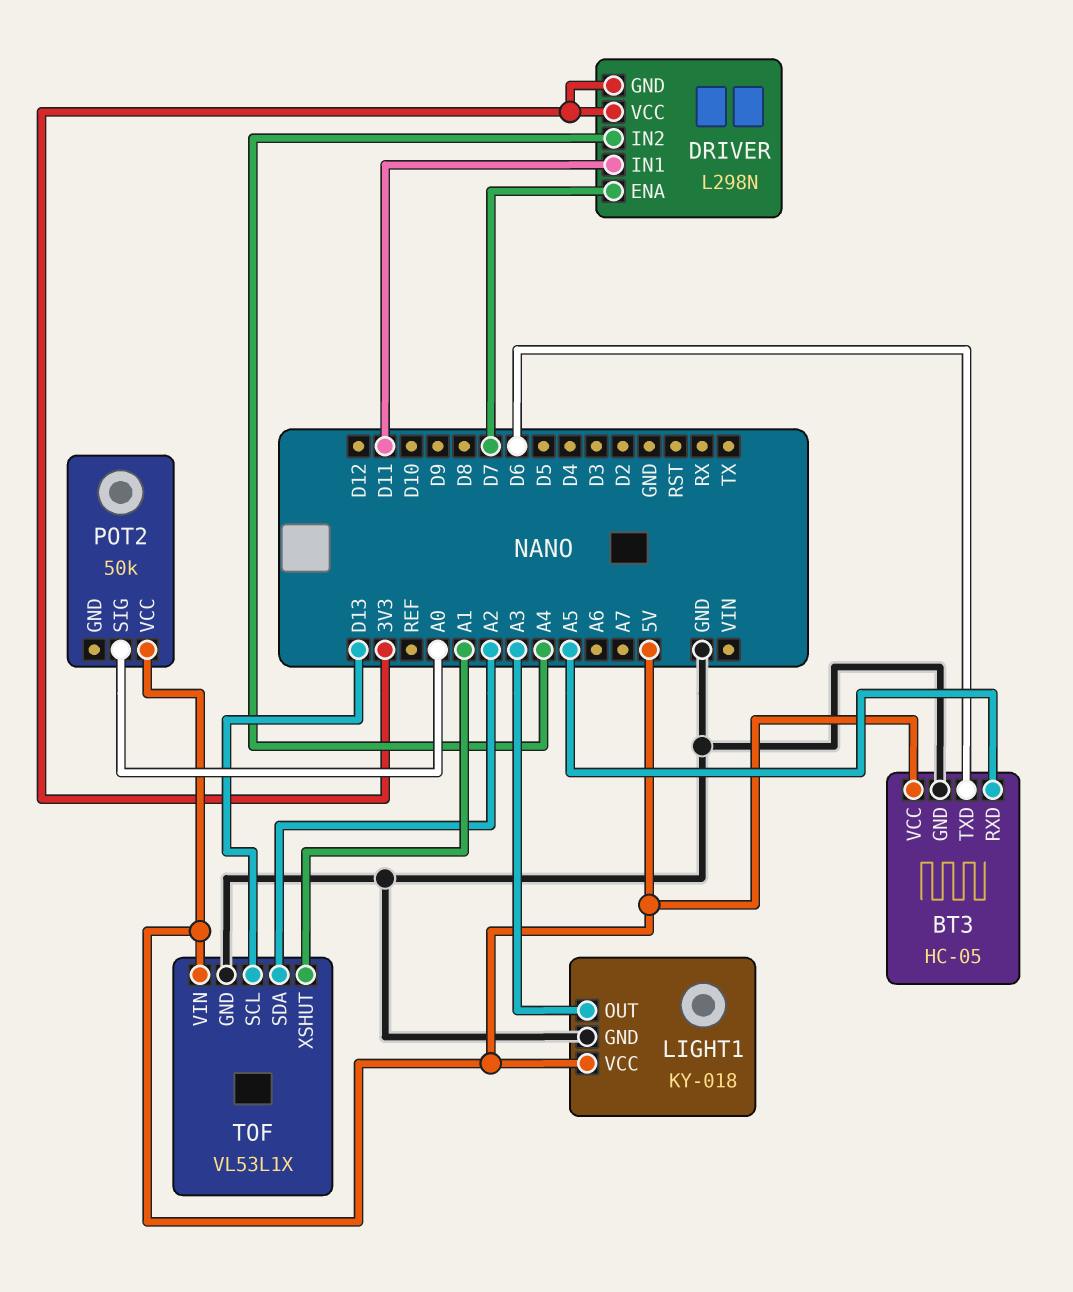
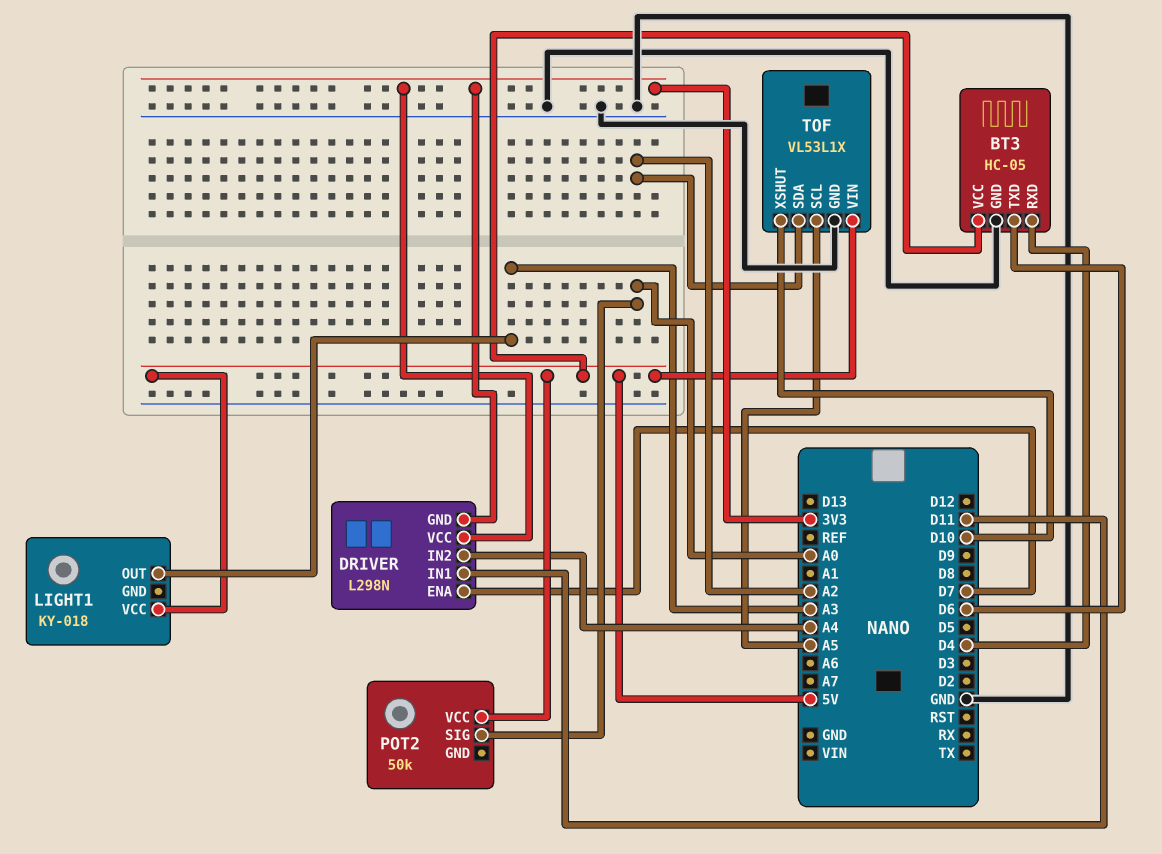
BT3 pin RXD: A5 -> D4
LIGHT1 pin GND: GND -> none
TOF pin SCL: D13 -> A5
TOF pin XSHUT: A1 -> D10

